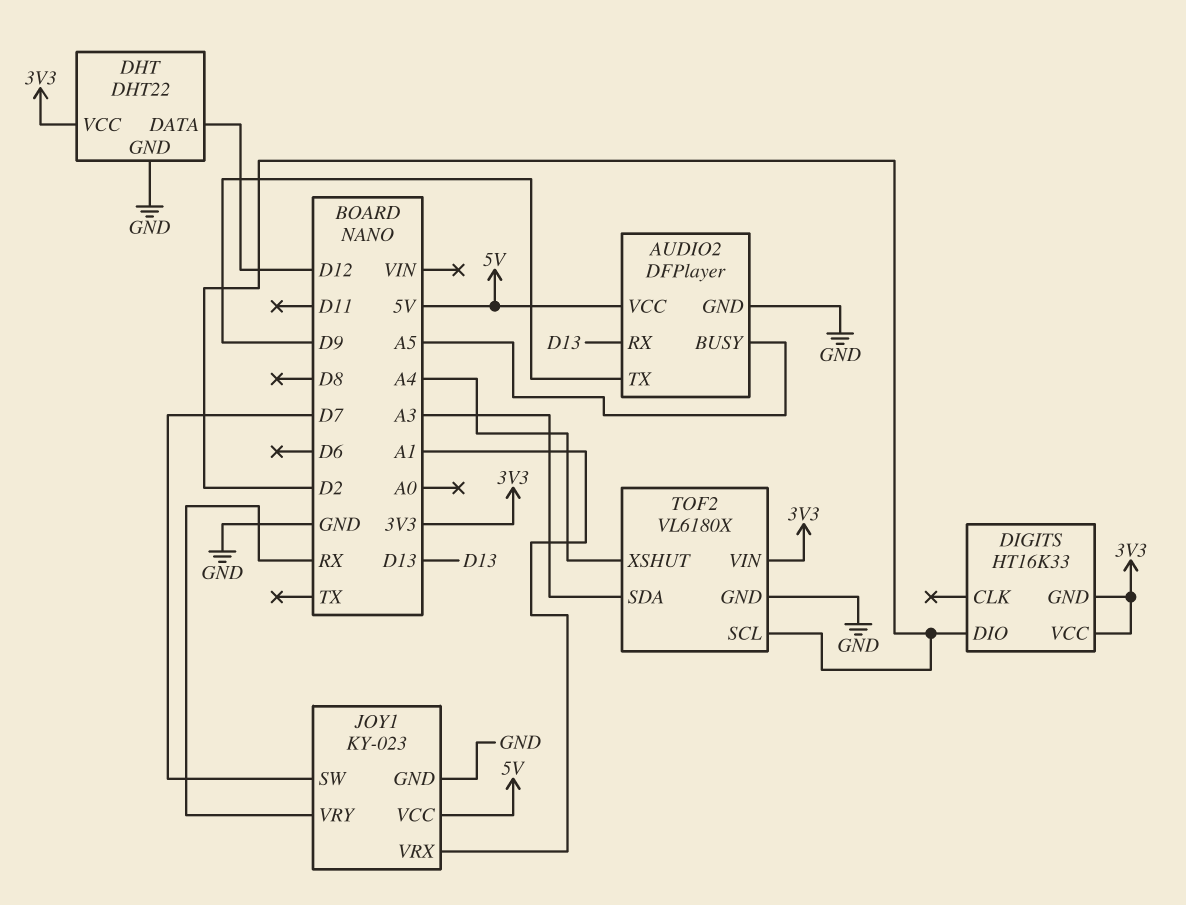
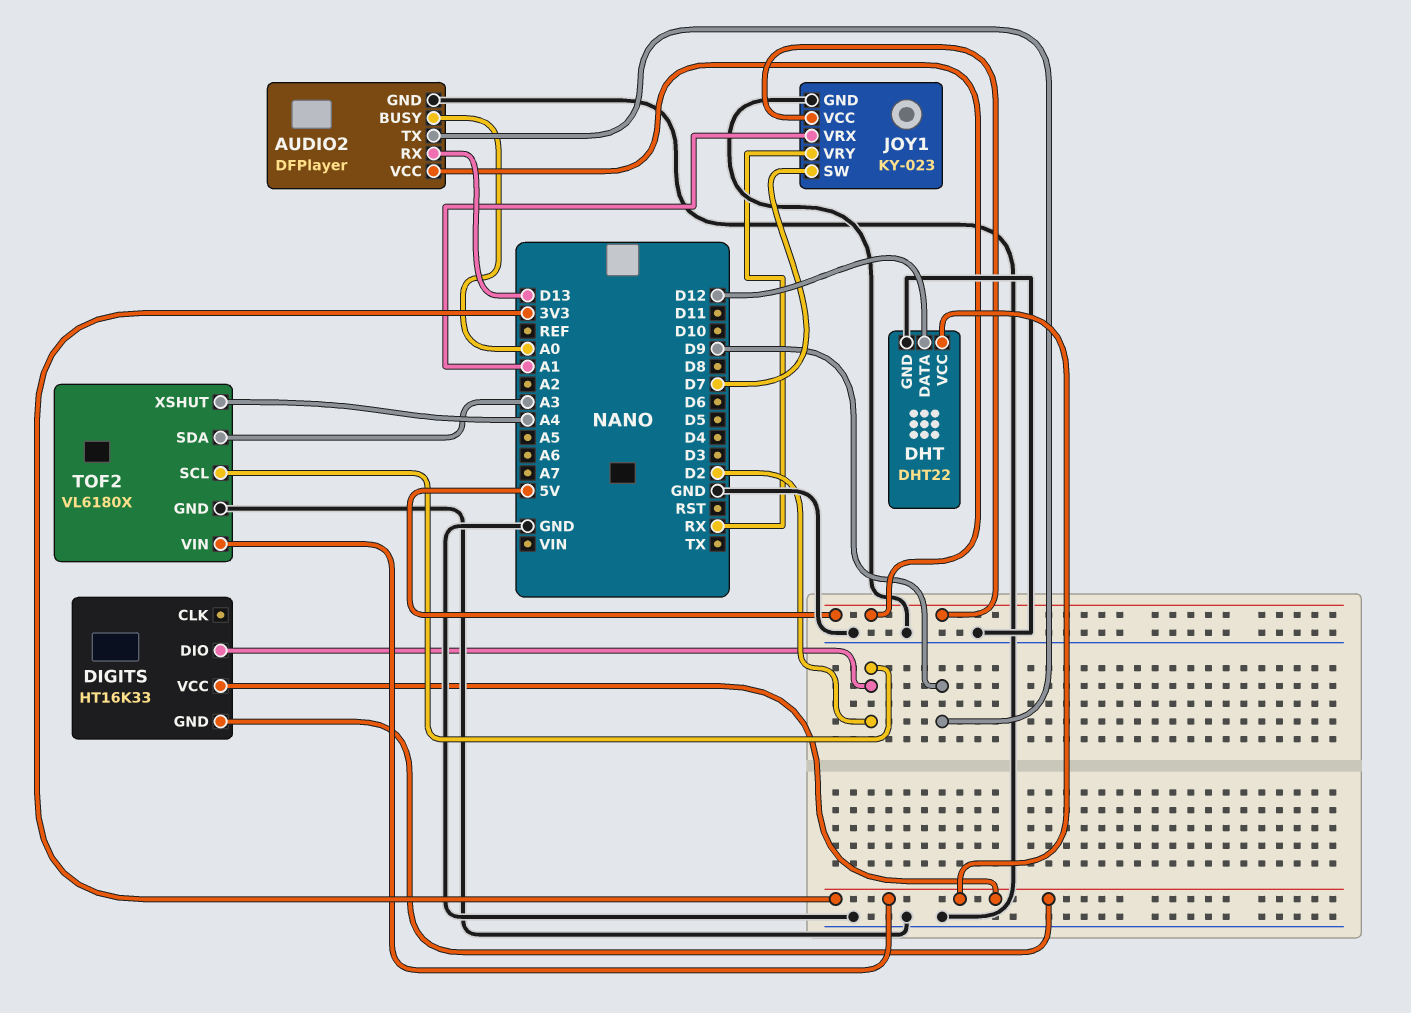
AUDIO2 pin BUSY: A5 -> A0

